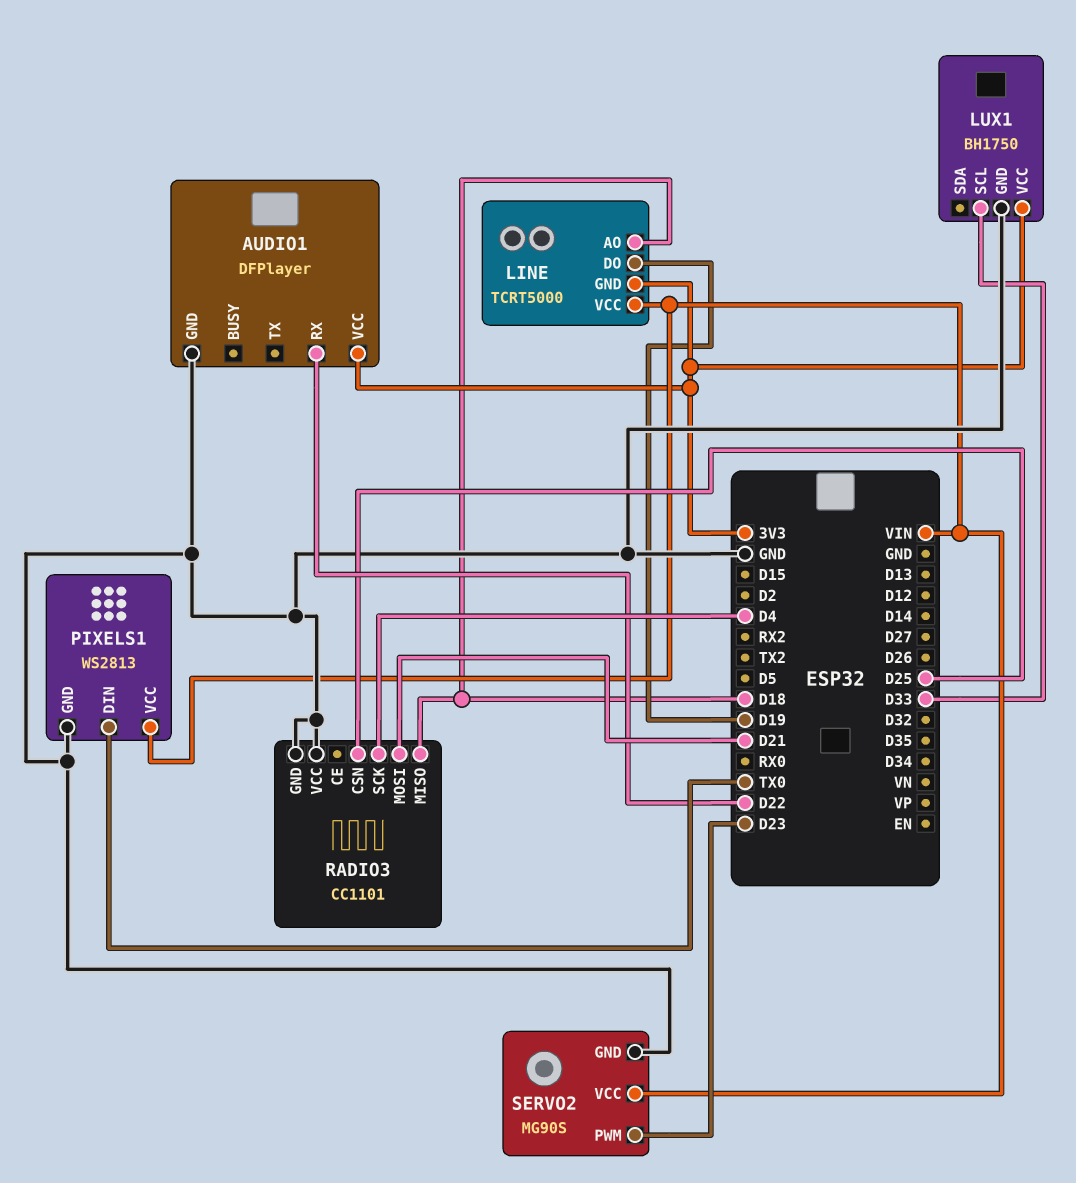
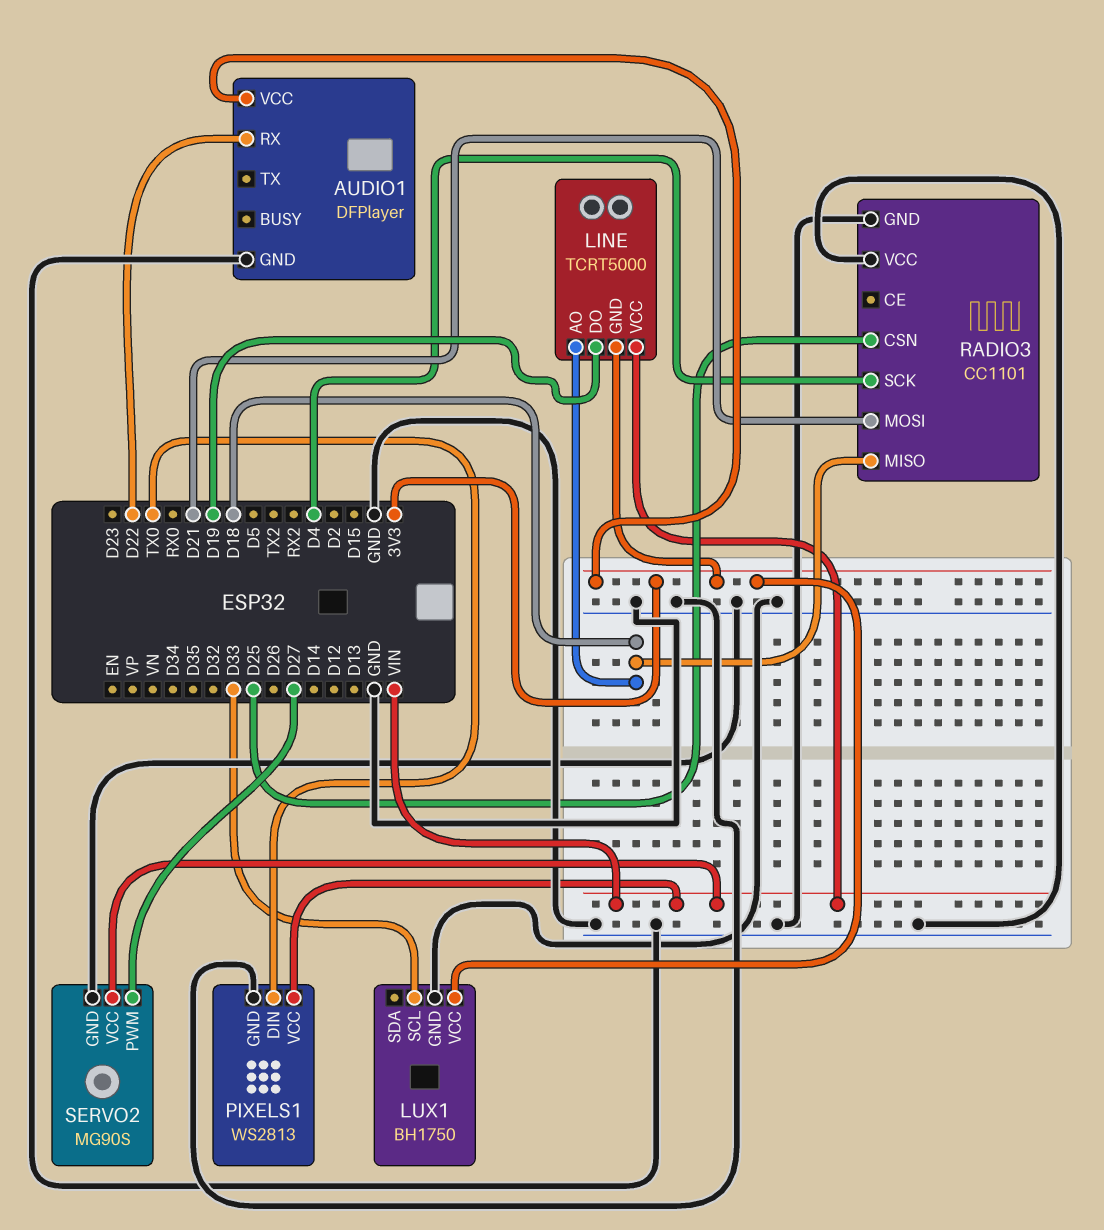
SERVO2 pin PWM: D23 -> D27

